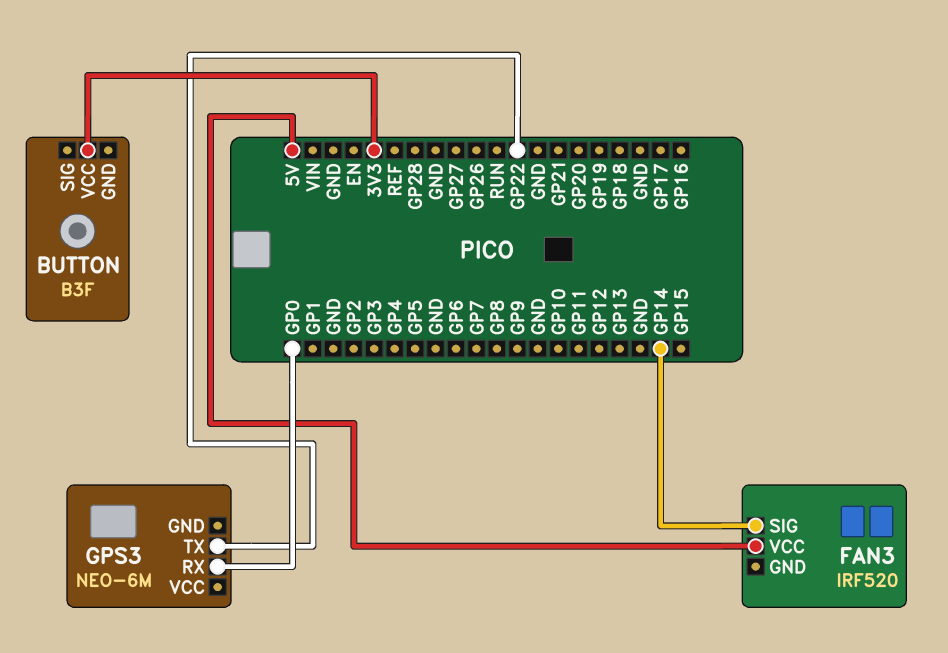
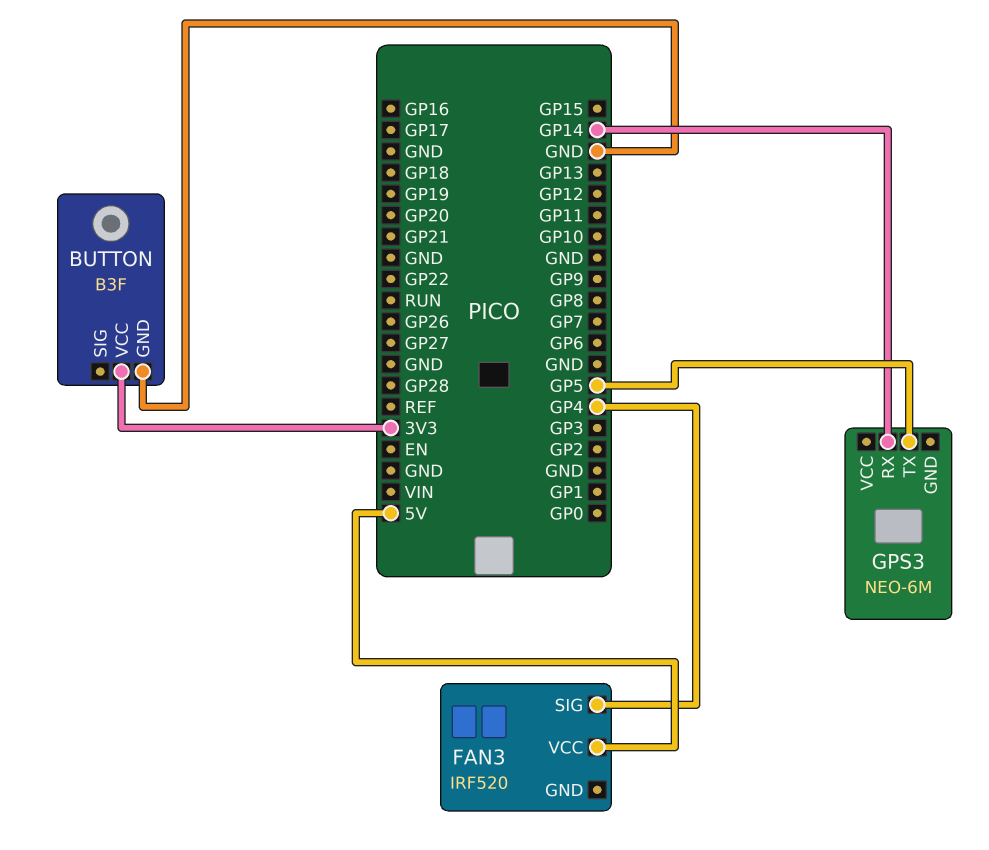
BUTTON pin GND: none -> GND
FAN3 pin SIG: GP14 -> GP4
GPS3 pin RX: GP0 -> GP14
GPS3 pin TX: GP22 -> GP5

